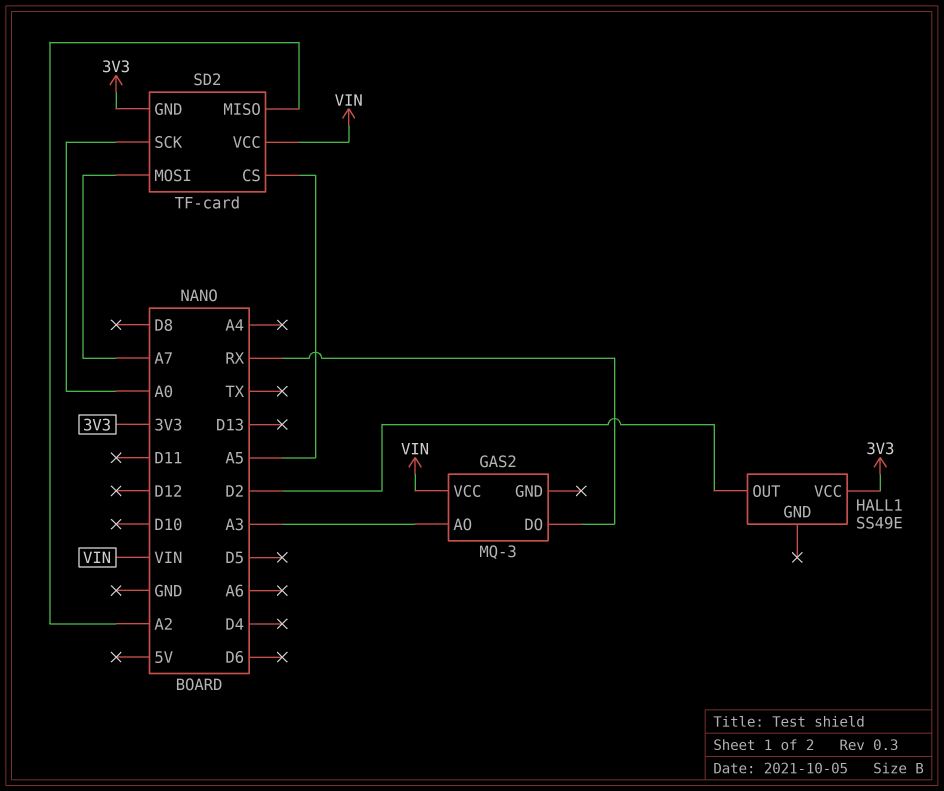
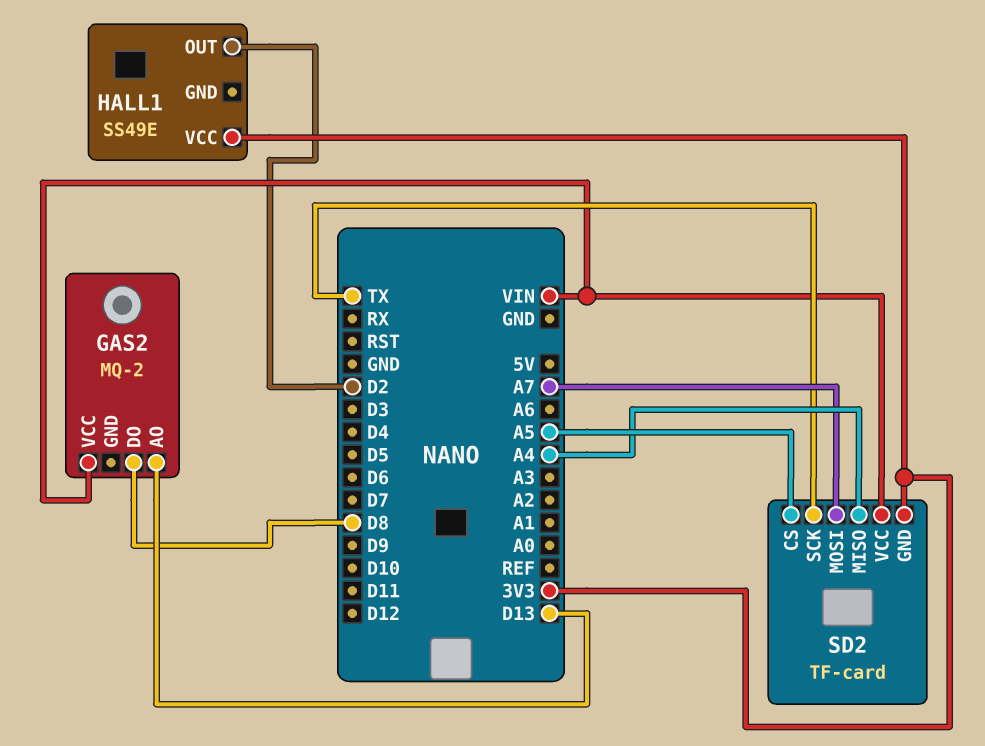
GAS2: MQ-3 -> MQ-2
GAS2 pin AO: A3 -> D13
GAS2 pin DO: RX -> D8
SD2 pin MISO: A2 -> A4
SD2 pin SCK: A0 -> TX

